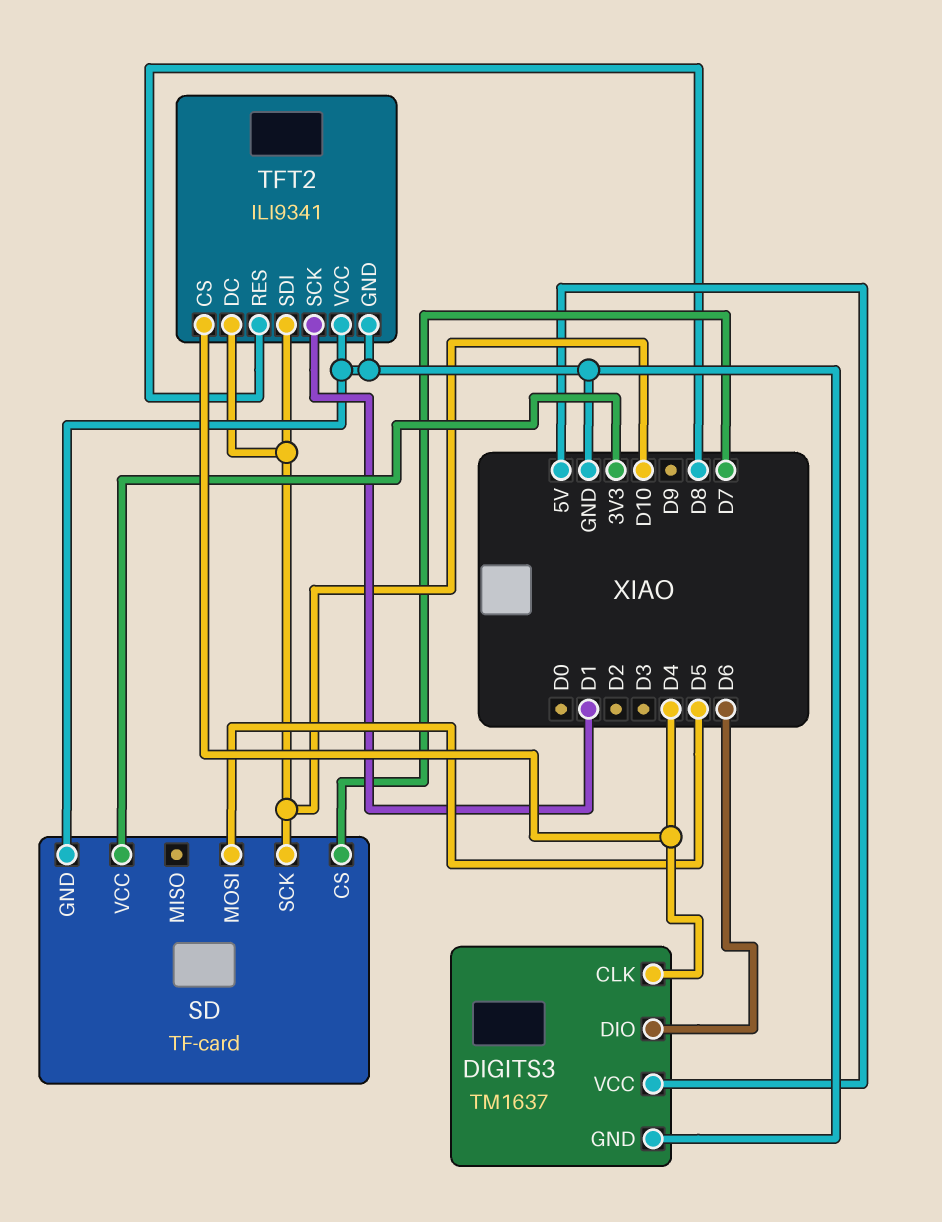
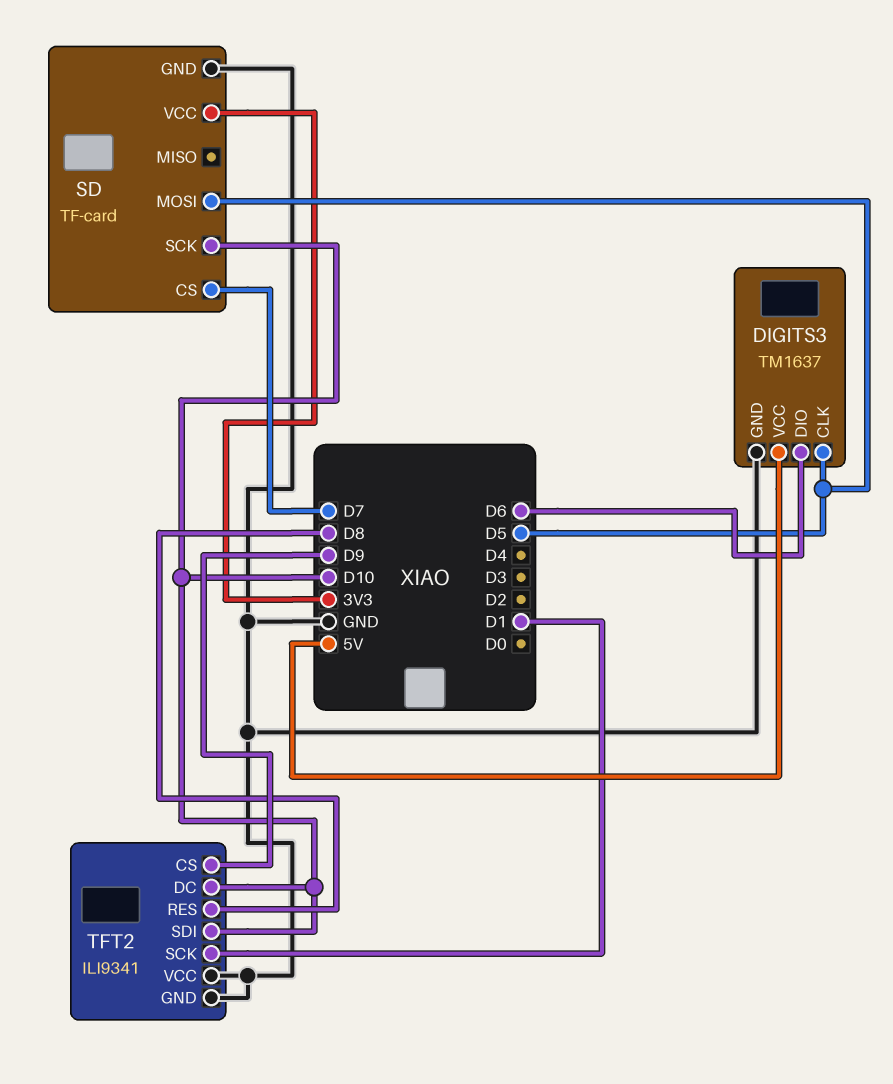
DIGITS3 pin CLK: D4 -> D5
TFT2 pin CS: D4 -> D9

